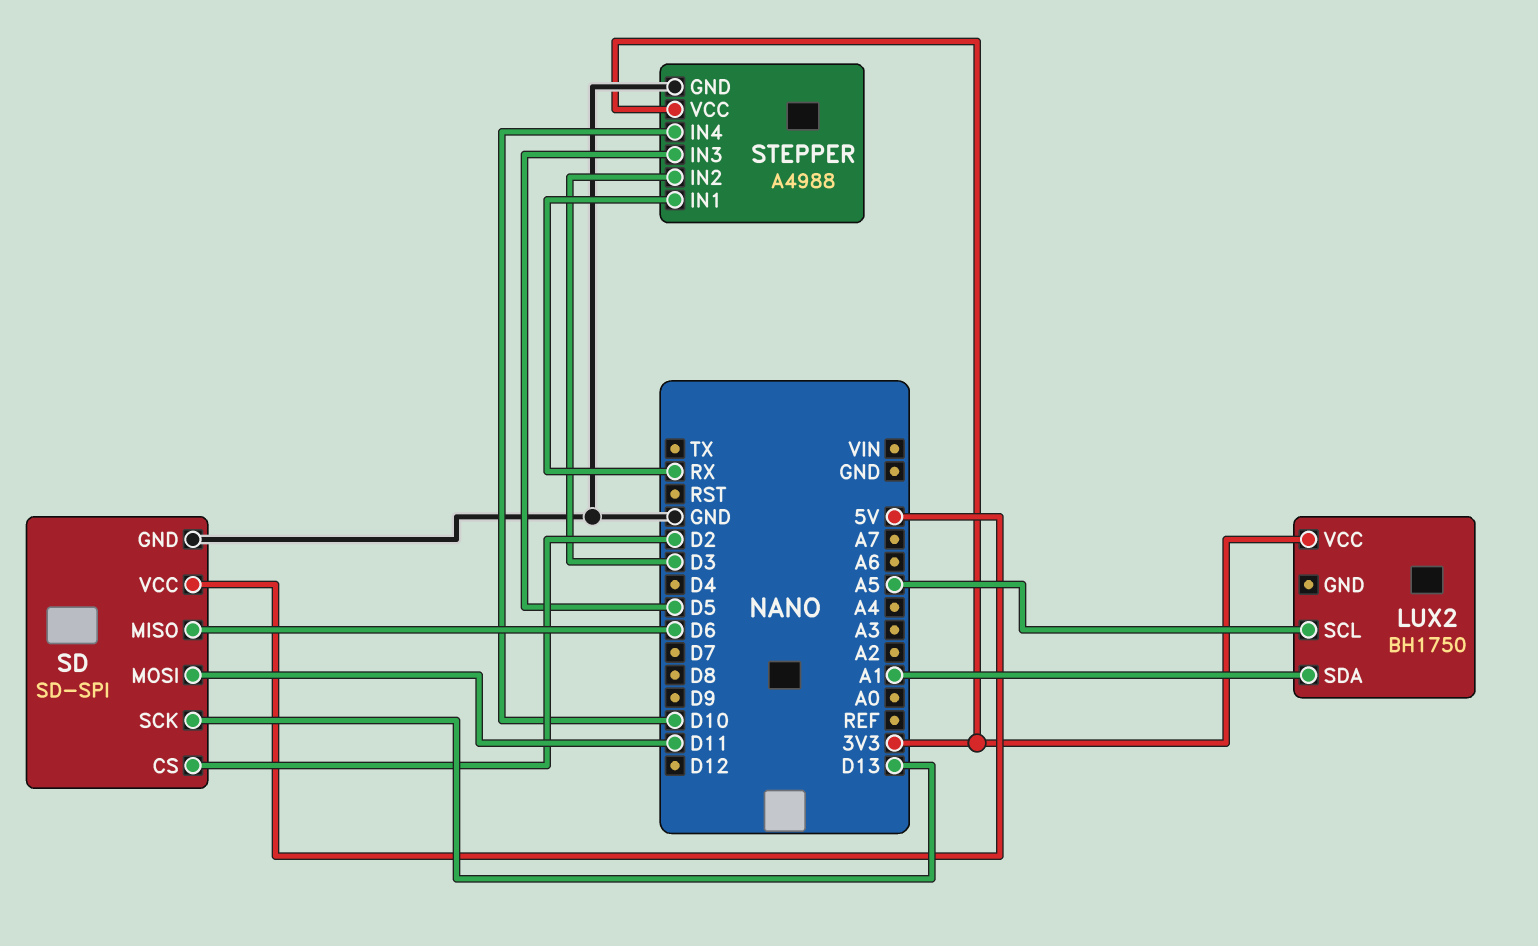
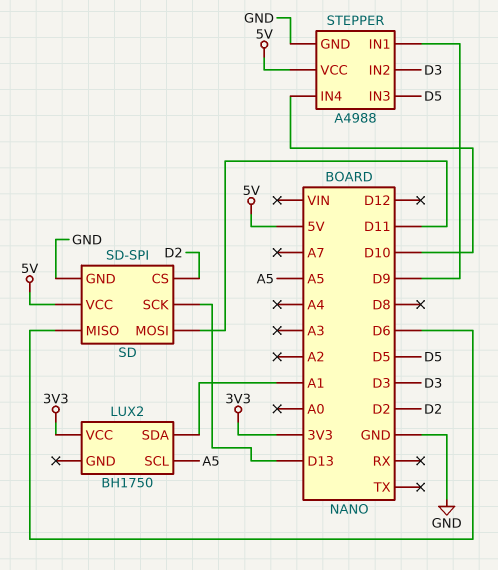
STEPPER pin IN1: RX -> D9
STEPPER pin VCC: 3V3 -> 5V

